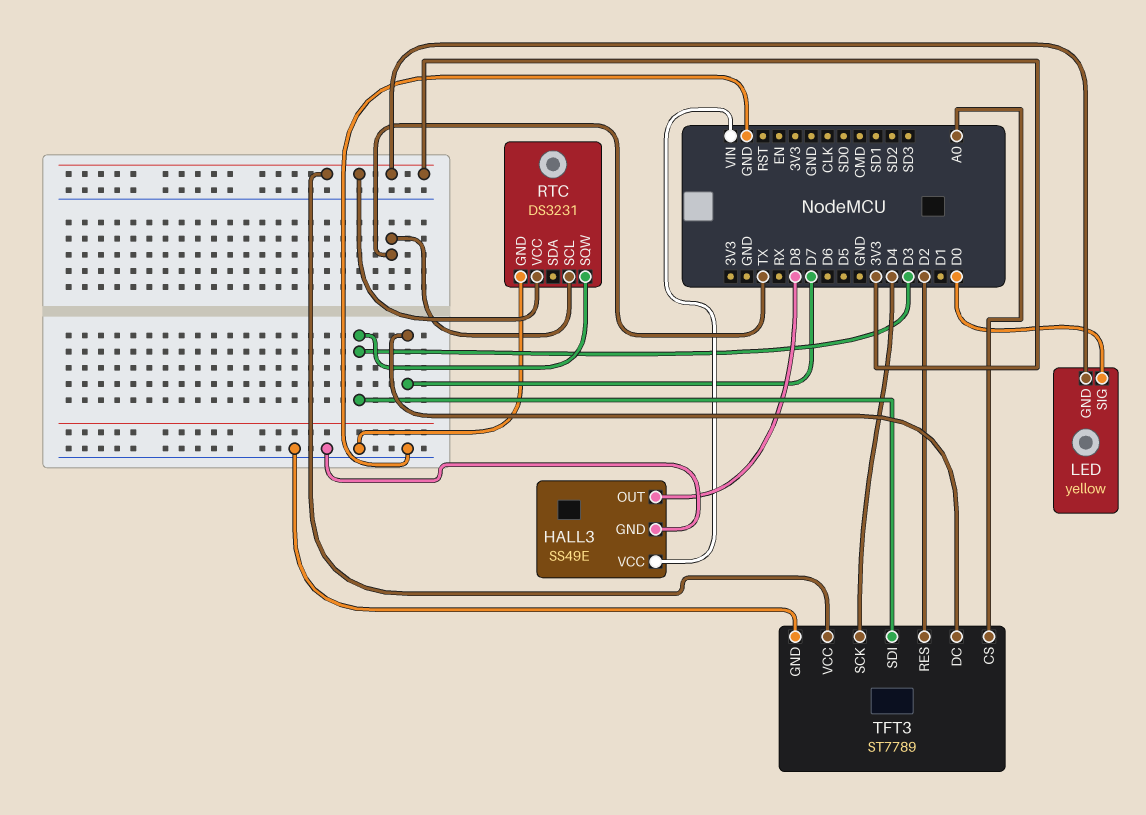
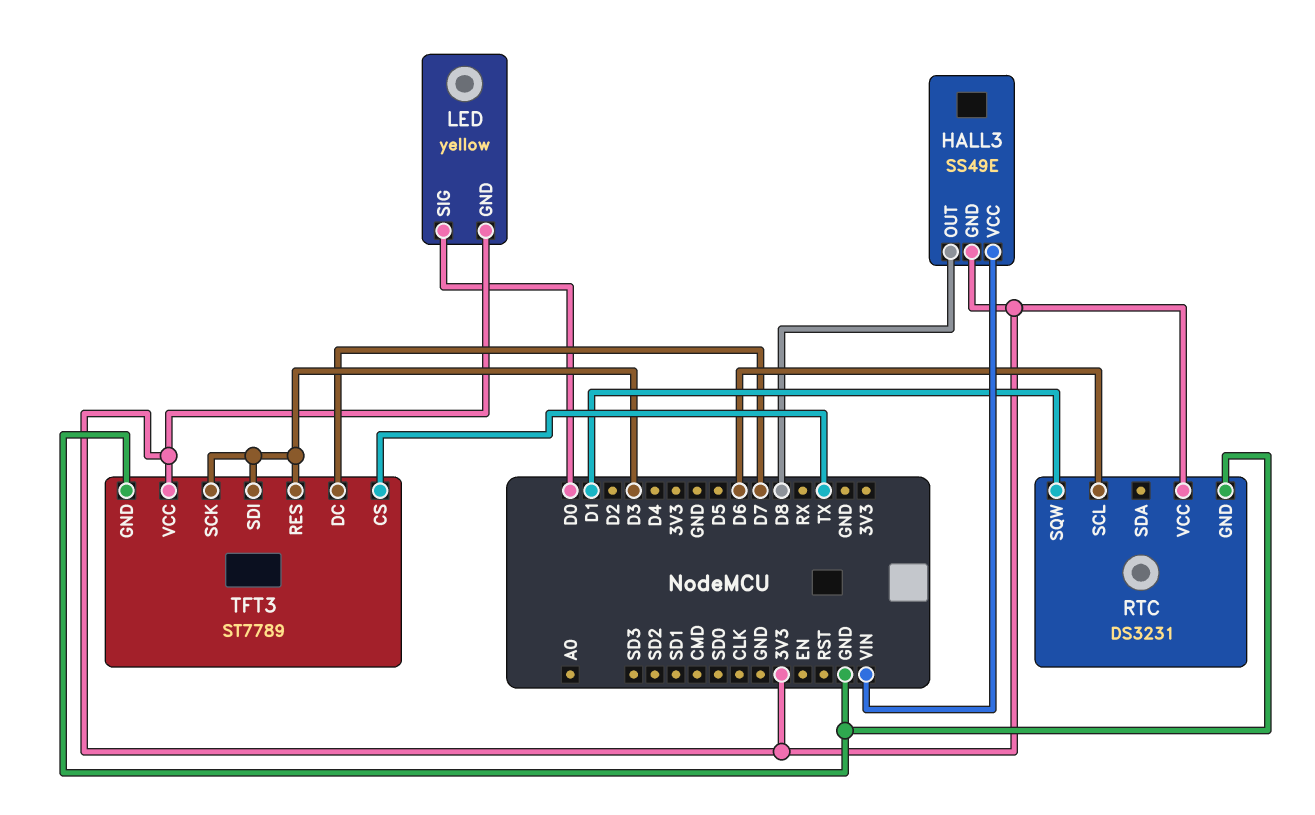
HALL3 pin GND: GND -> 3V3
RTC pin SCL: TX -> D6
RTC pin SQW: D3 -> D1
TFT3 pin CS: A0 -> TX
TFT3 pin RES: D2 -> D3
TFT3 pin SCK: D4 -> D3

